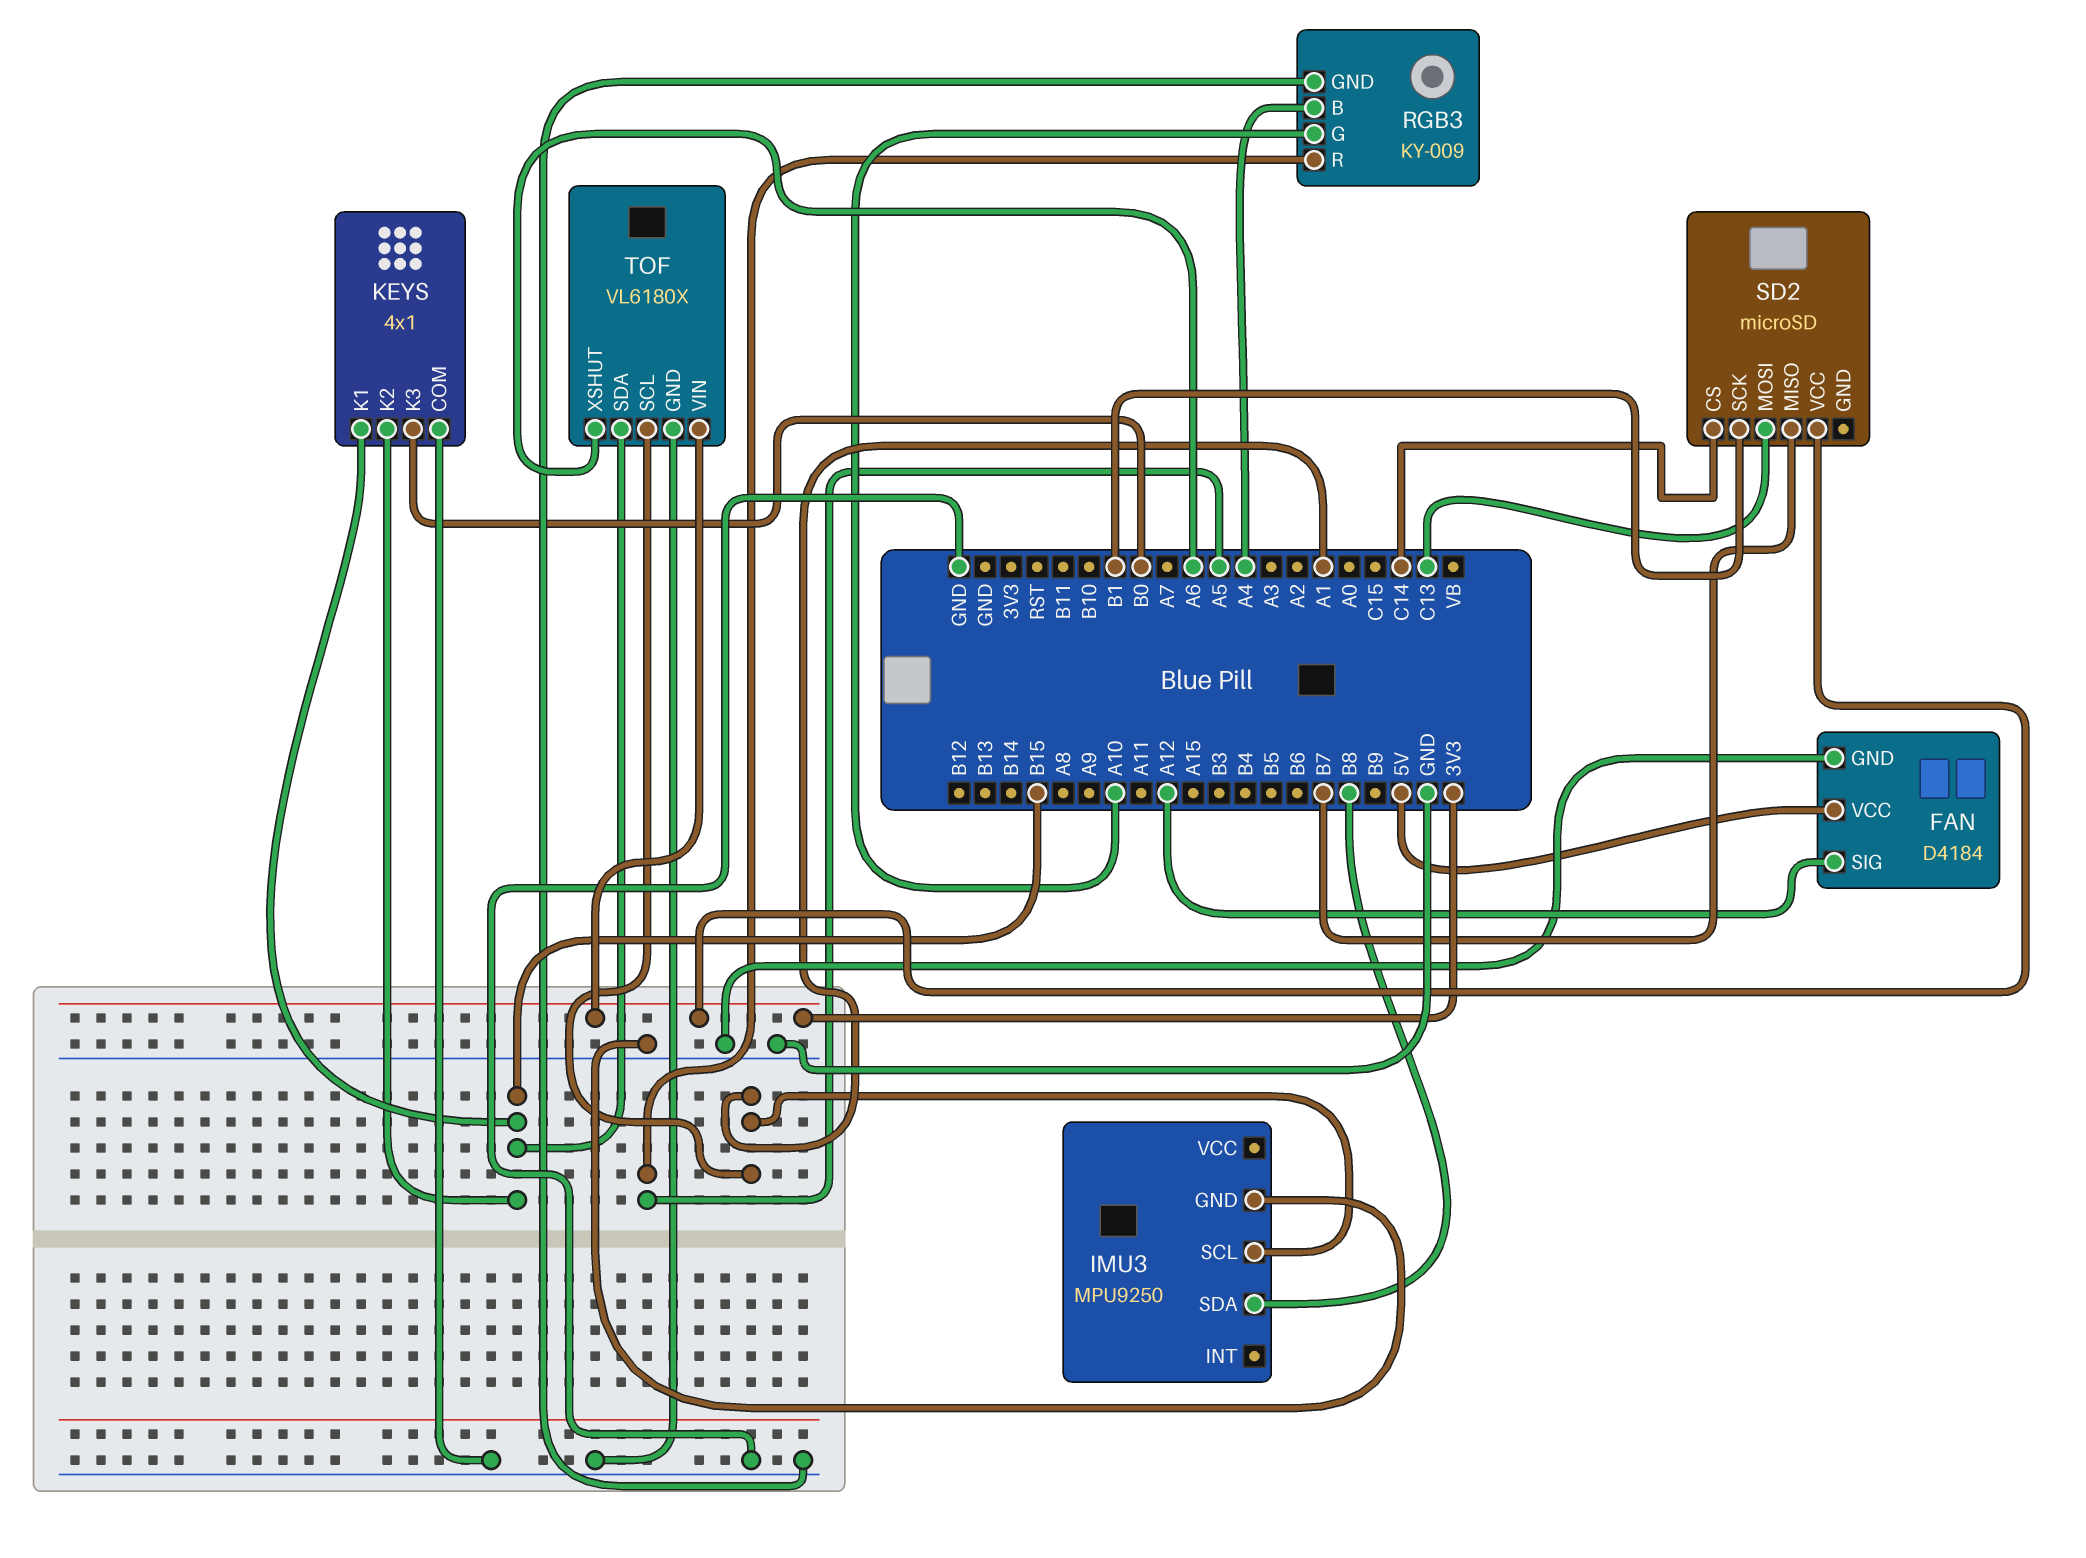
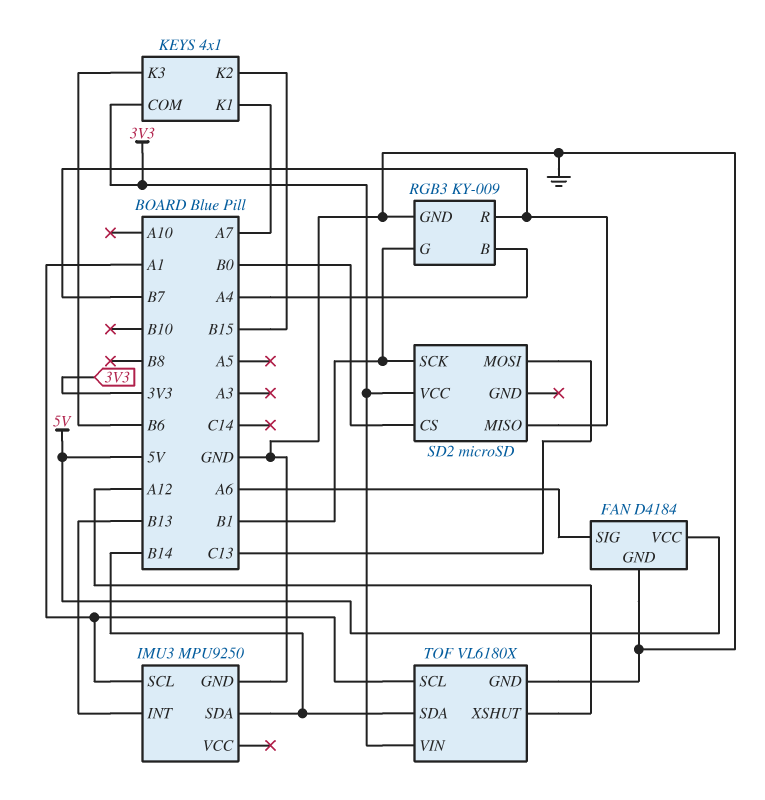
FAN pin SIG: A12 -> A6
IMU3 pin INT: none -> B13
IMU3 pin SDA: B8 -> B14
KEYS pin COM: GND -> 3V3
KEYS pin K1: B15 -> A7
KEYS pin K3: B0 -> B6
RGB3 pin G: A10 -> B1
RGB3 pin R: A5 -> B7
SD2 pin CS: C14 -> B0
TOF pin SDA: B15 -> B14
TOF pin XSHUT: A6 -> A12

